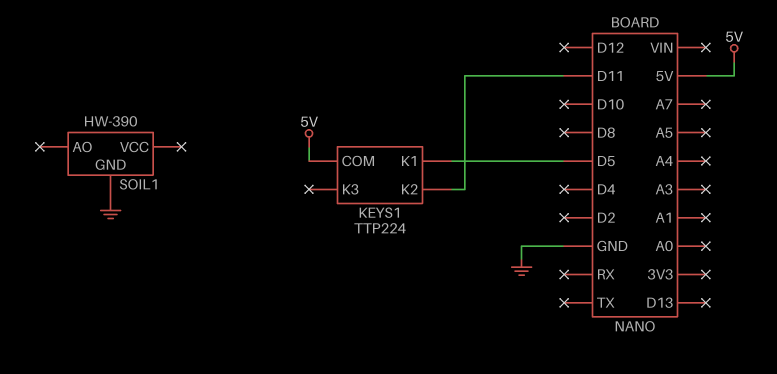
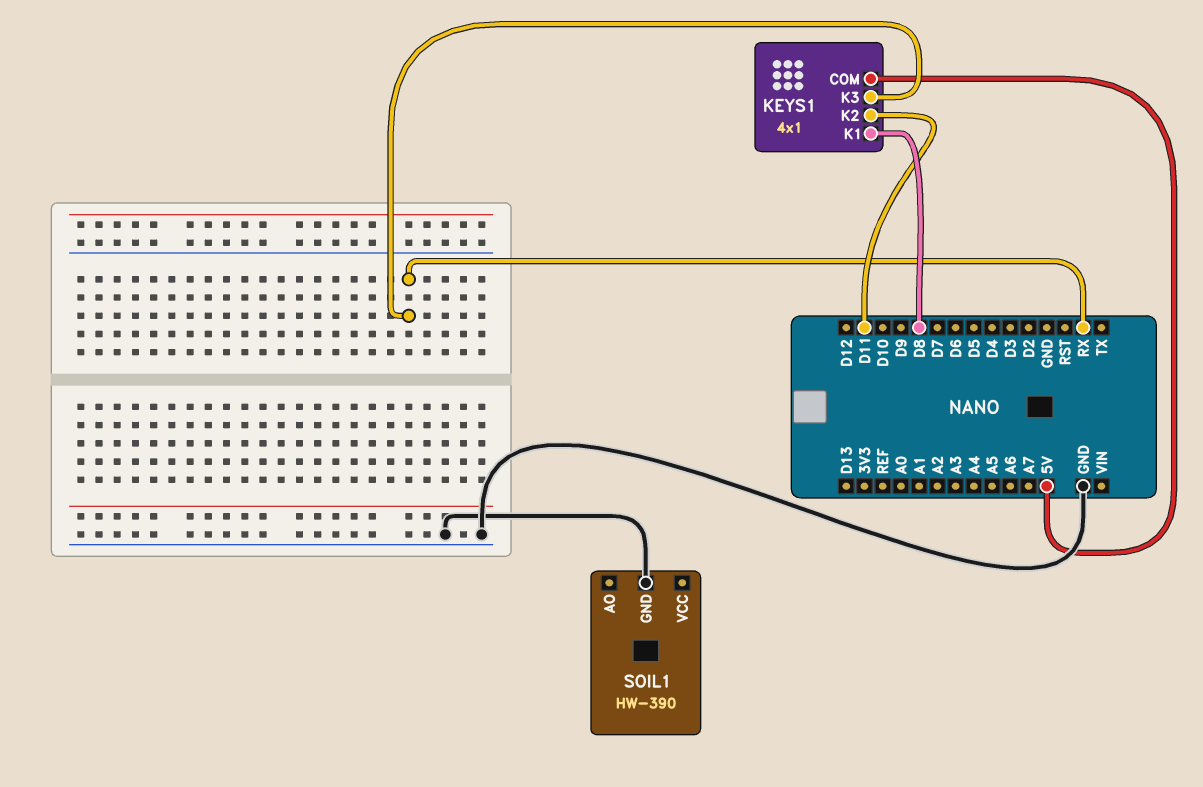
KEYS1: TTP224 -> 4x1
KEYS1 pin K1: D5 -> D8
KEYS1 pin K3: none -> RX

